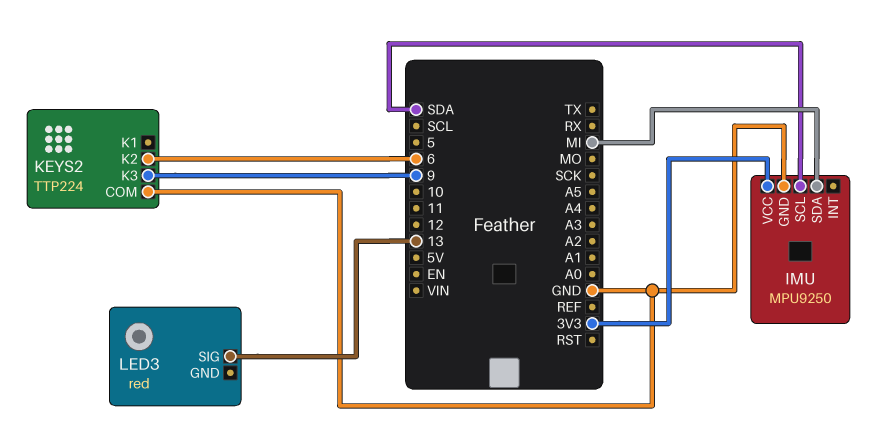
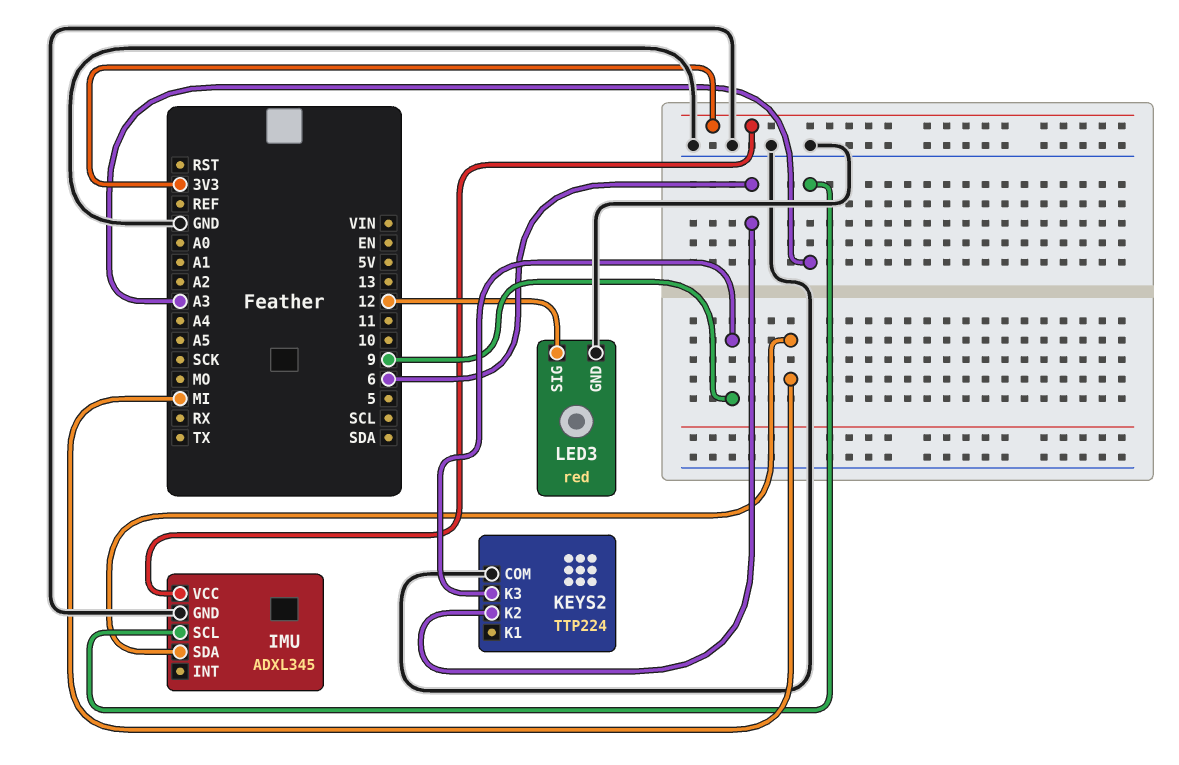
IMU: MPU9250 -> ADXL345
IMU pin SCL: SDA -> A3
LED3 pin GND: none -> GND
LED3 pin SIG: 13 -> 12

